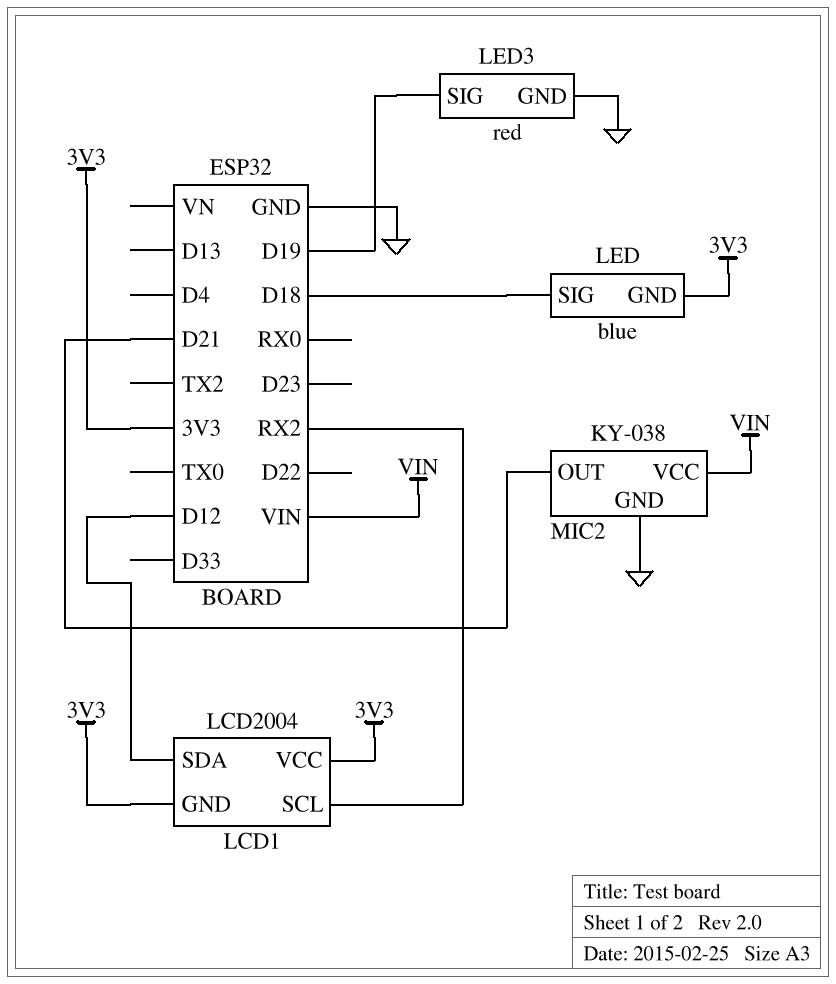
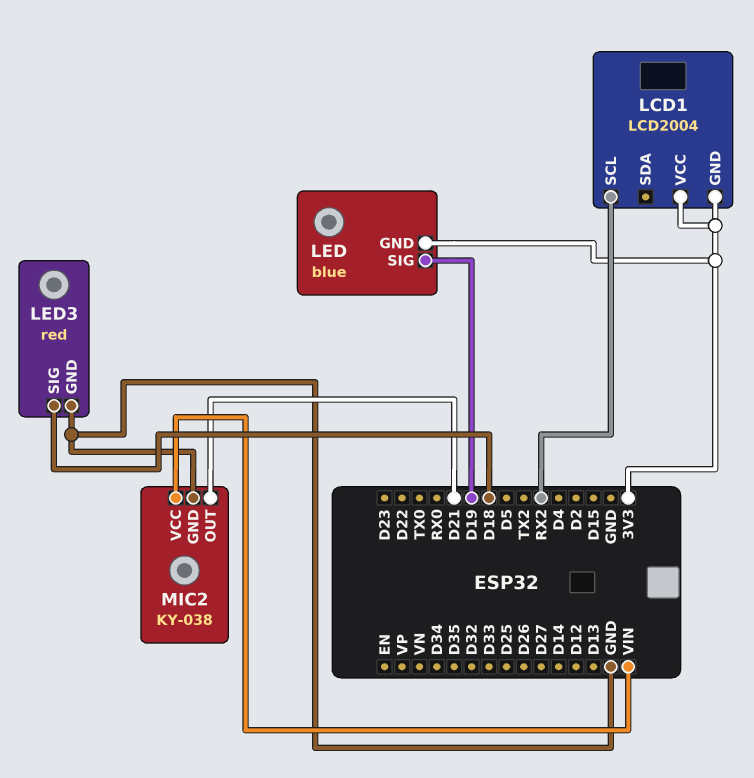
LCD1 pin SDA: D12 -> none
LED pin SIG: D18 -> D19
LED3 pin SIG: D19 -> D18

